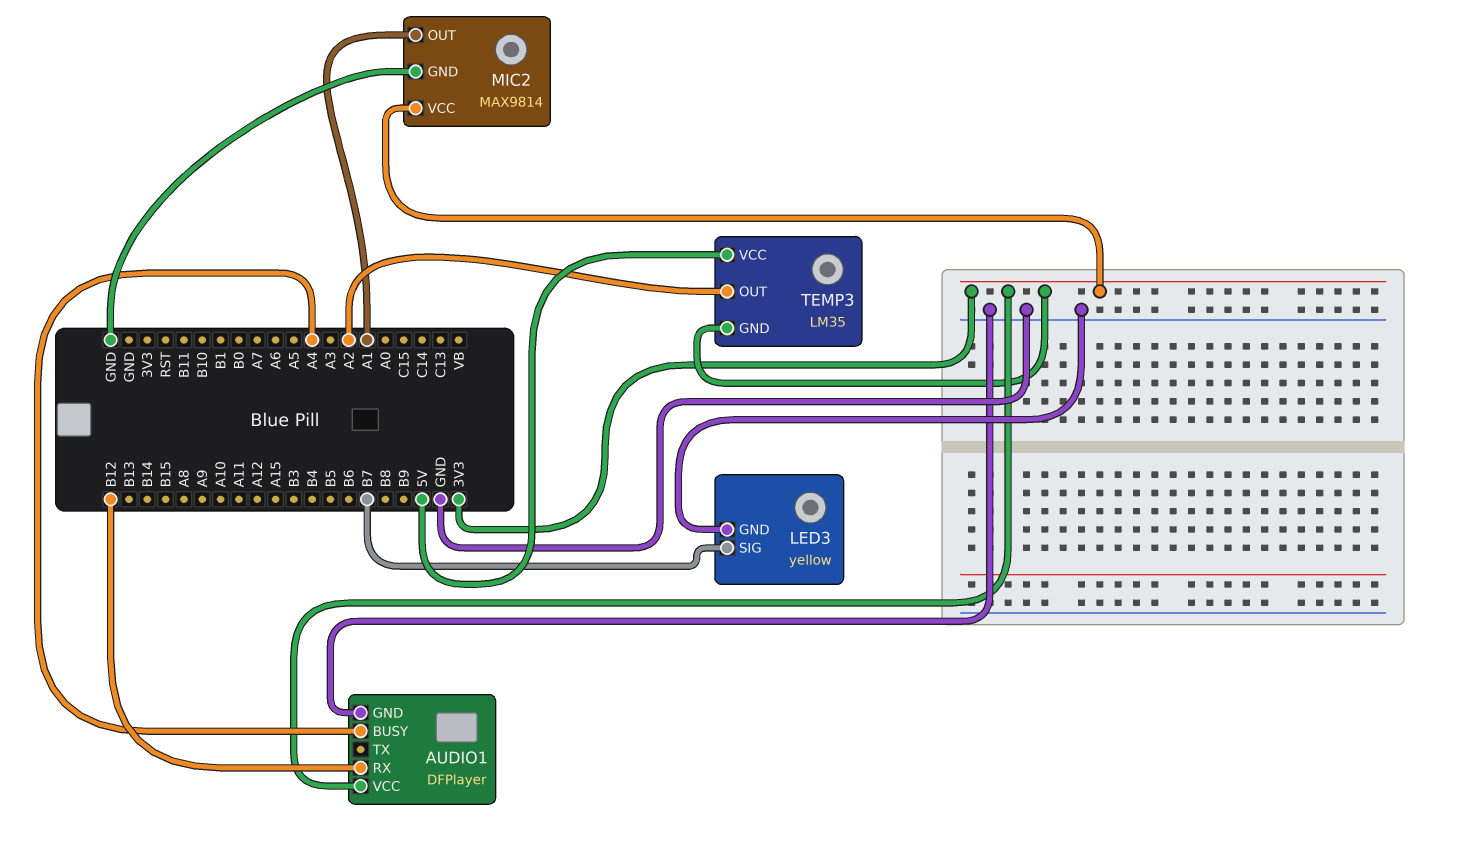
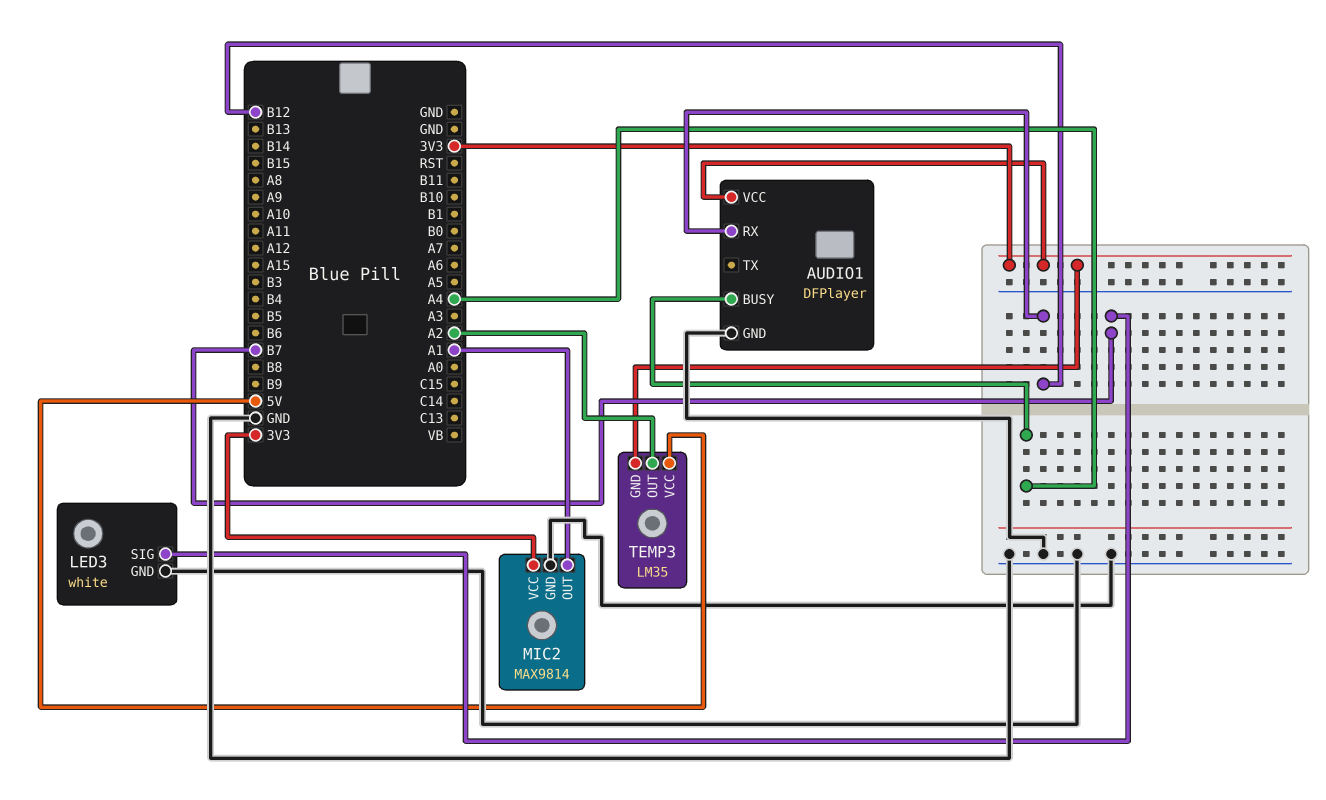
LED3: yellow -> white

